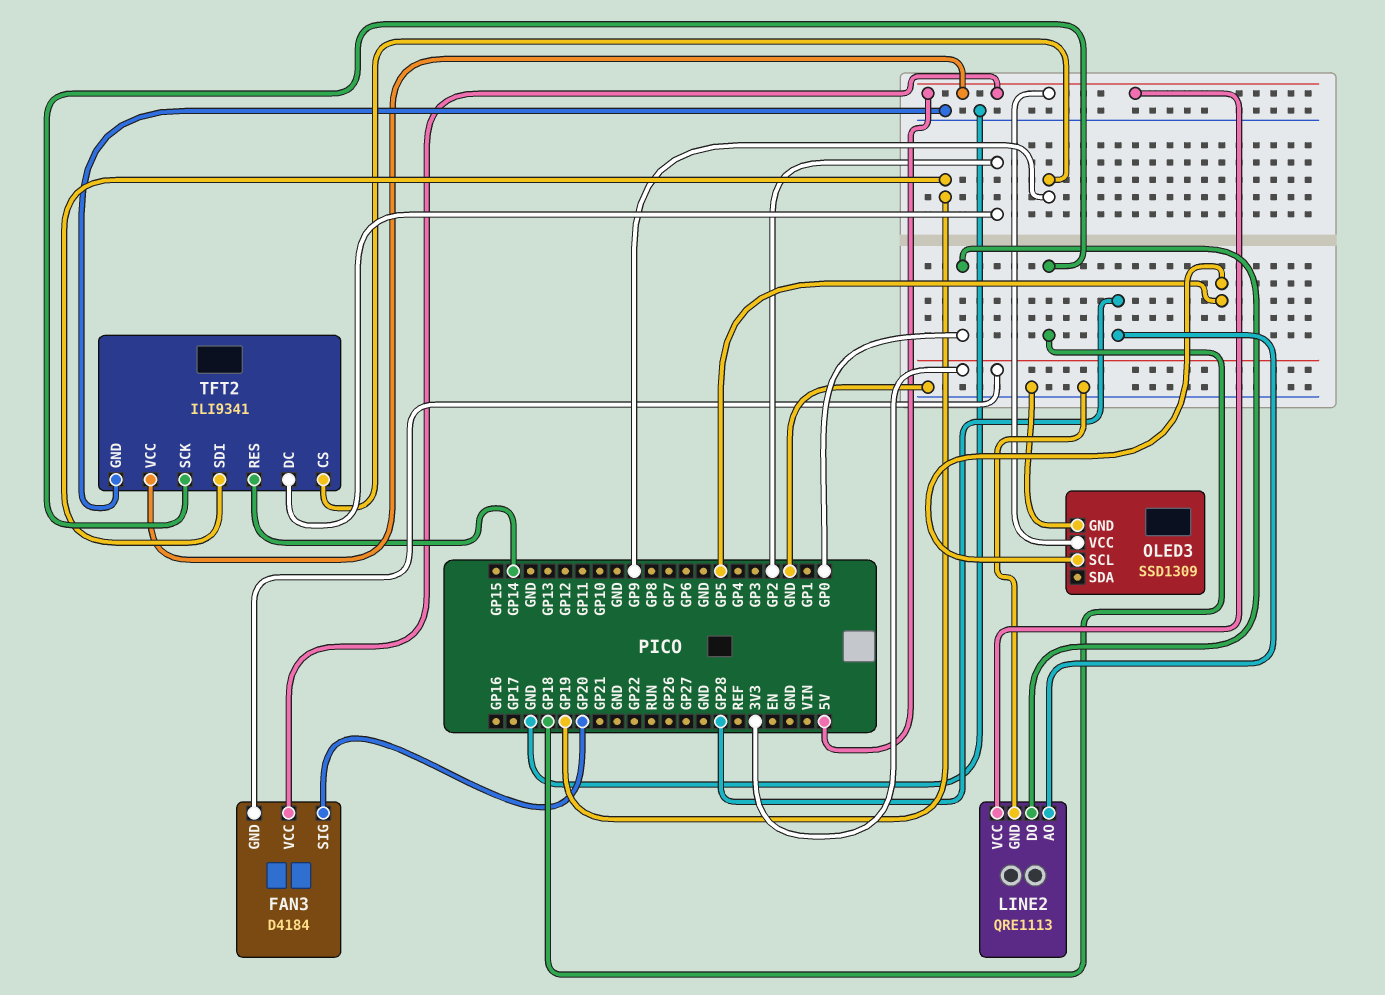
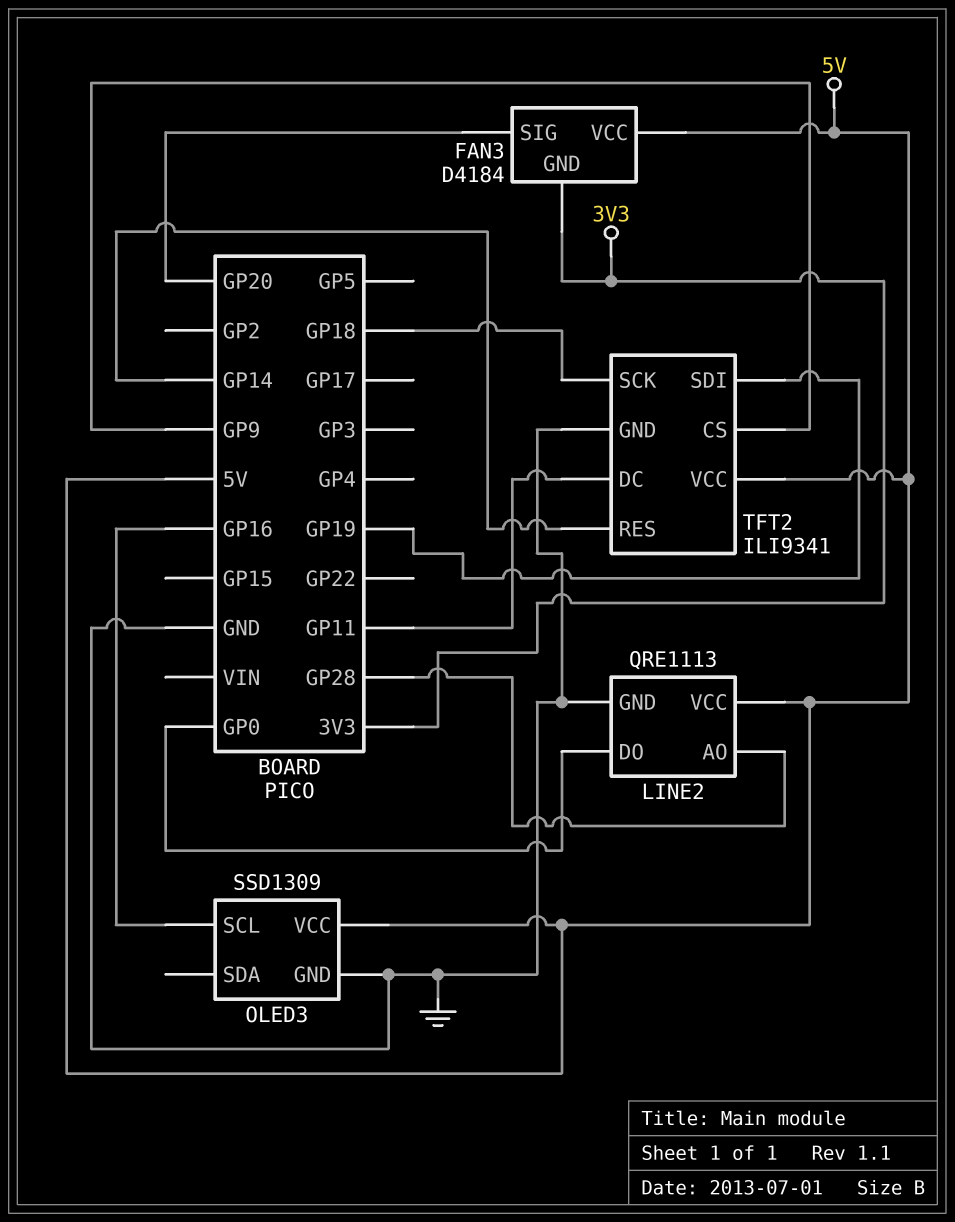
OLED3 pin SCL: GP5 -> GP16
TFT2 pin DC: GP2 -> GP11

